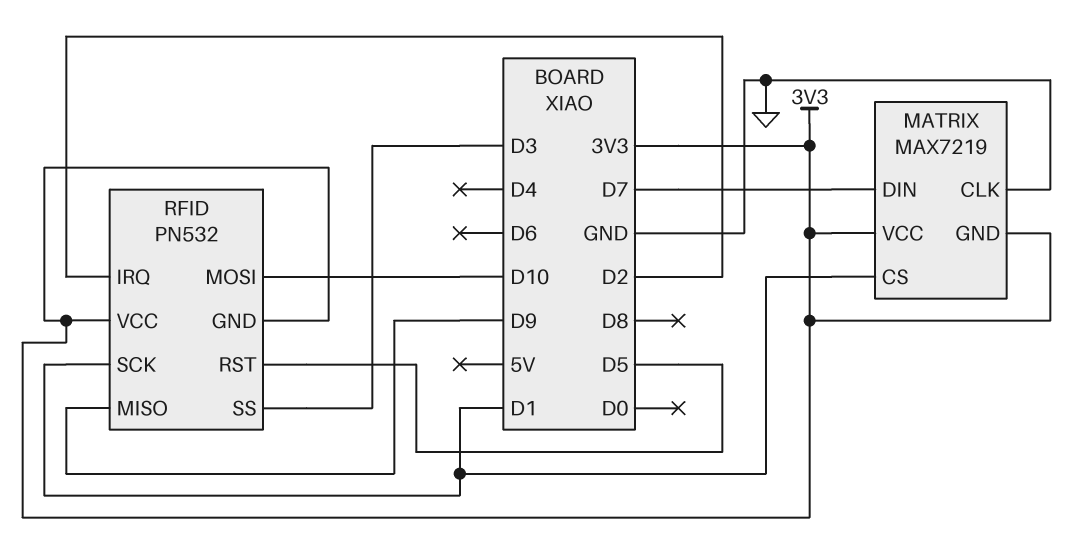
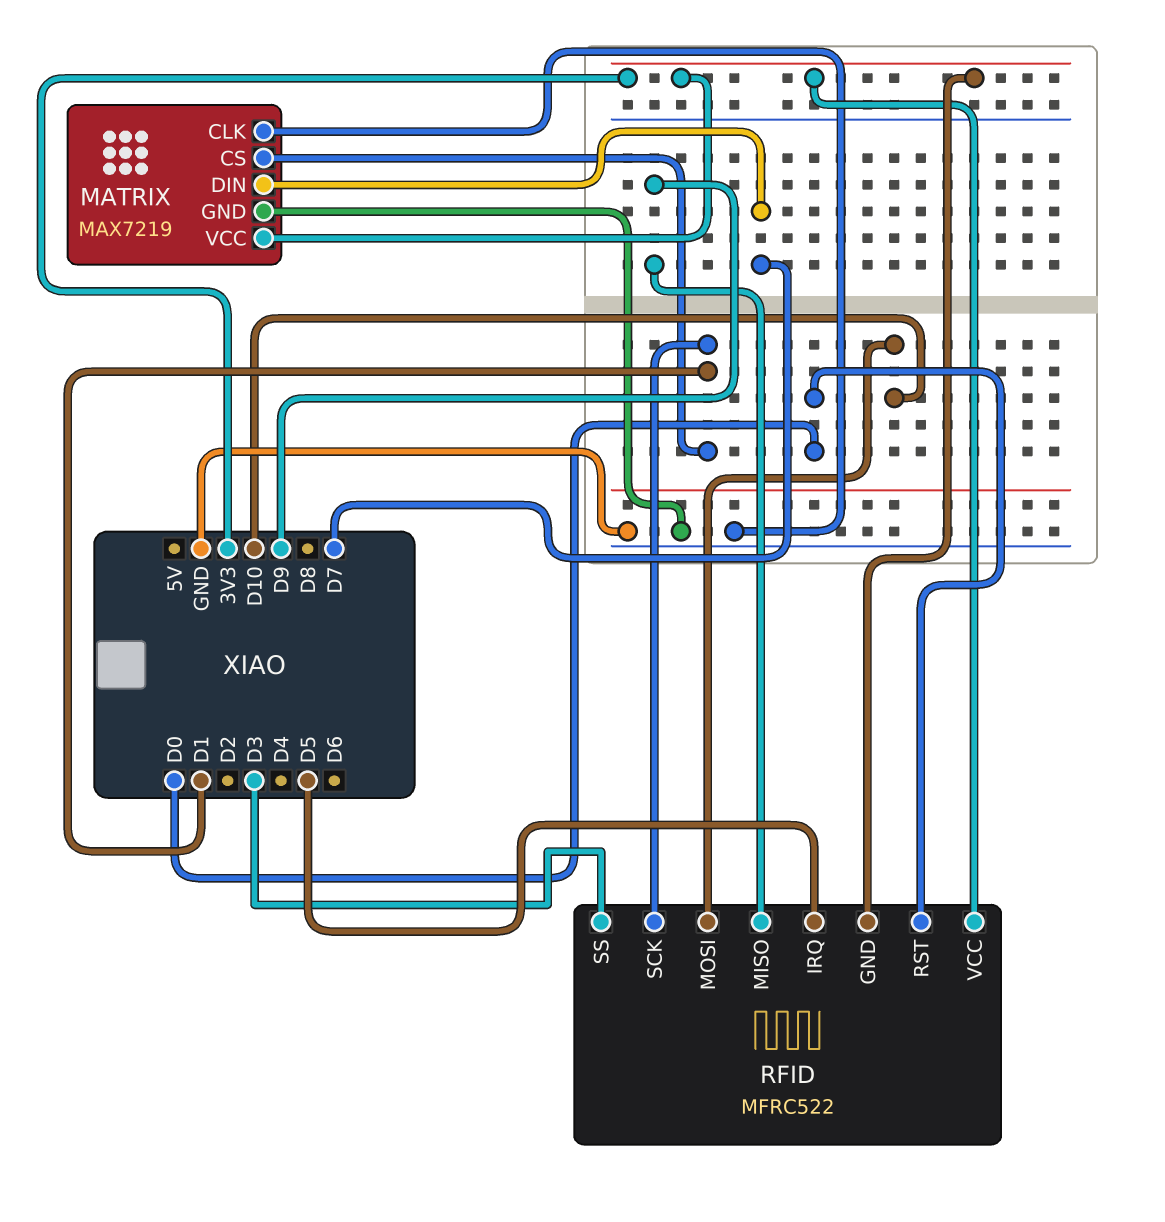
MATRIX pin GND: 3V3 -> GND
RFID: PN532 -> MFRC522
RFID pin IRQ: D2 -> D5
RFID pin RST: D5 -> D0

